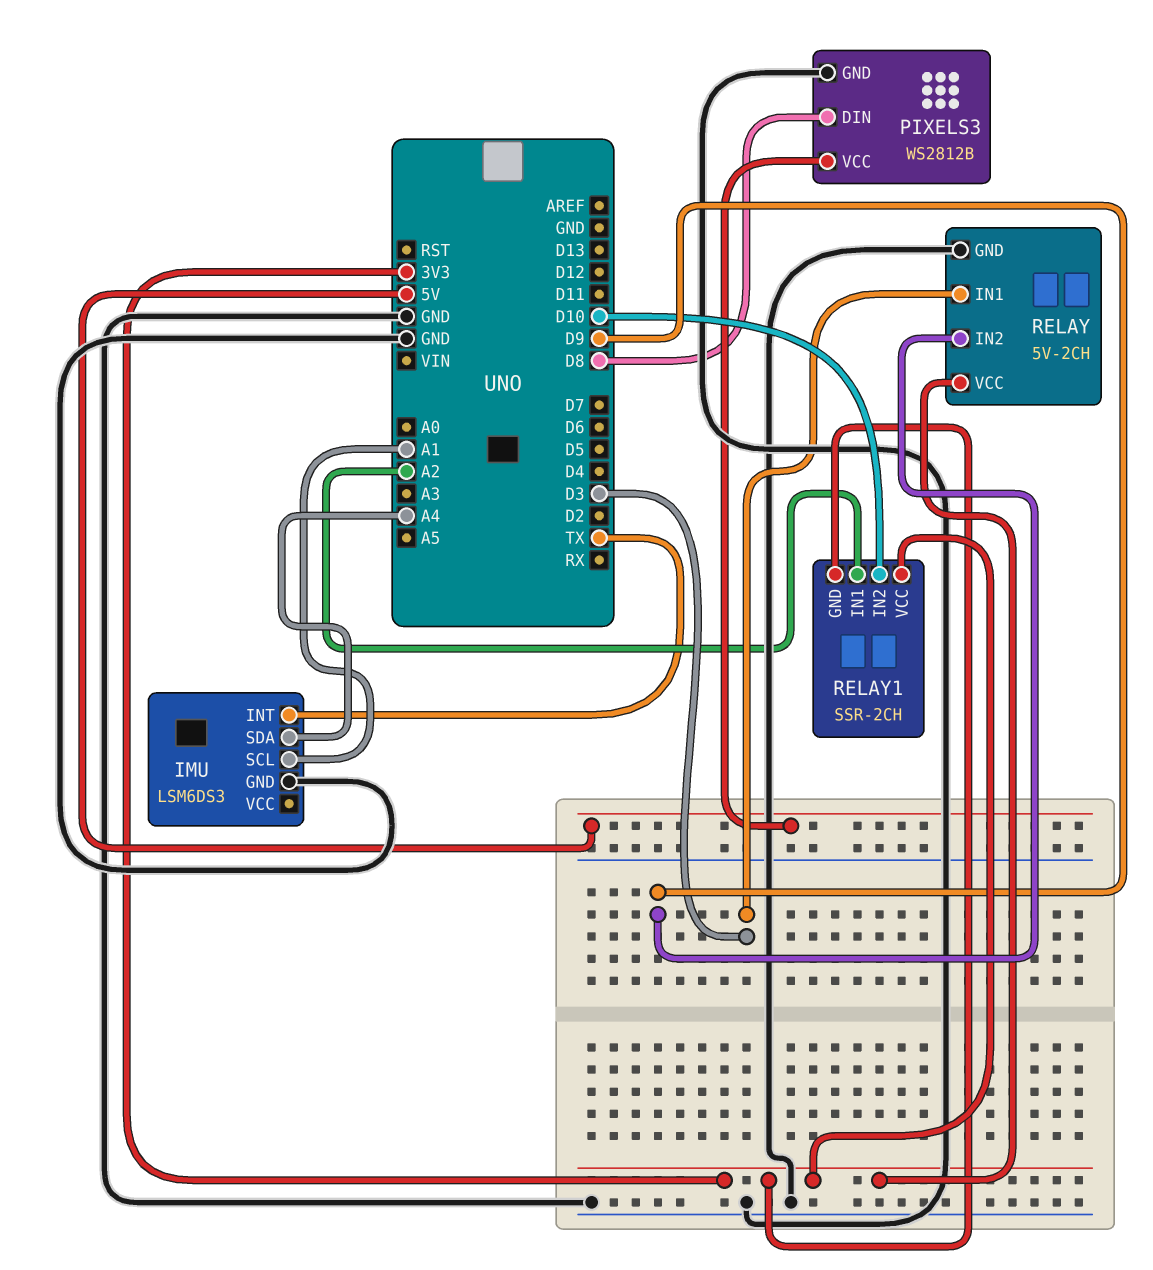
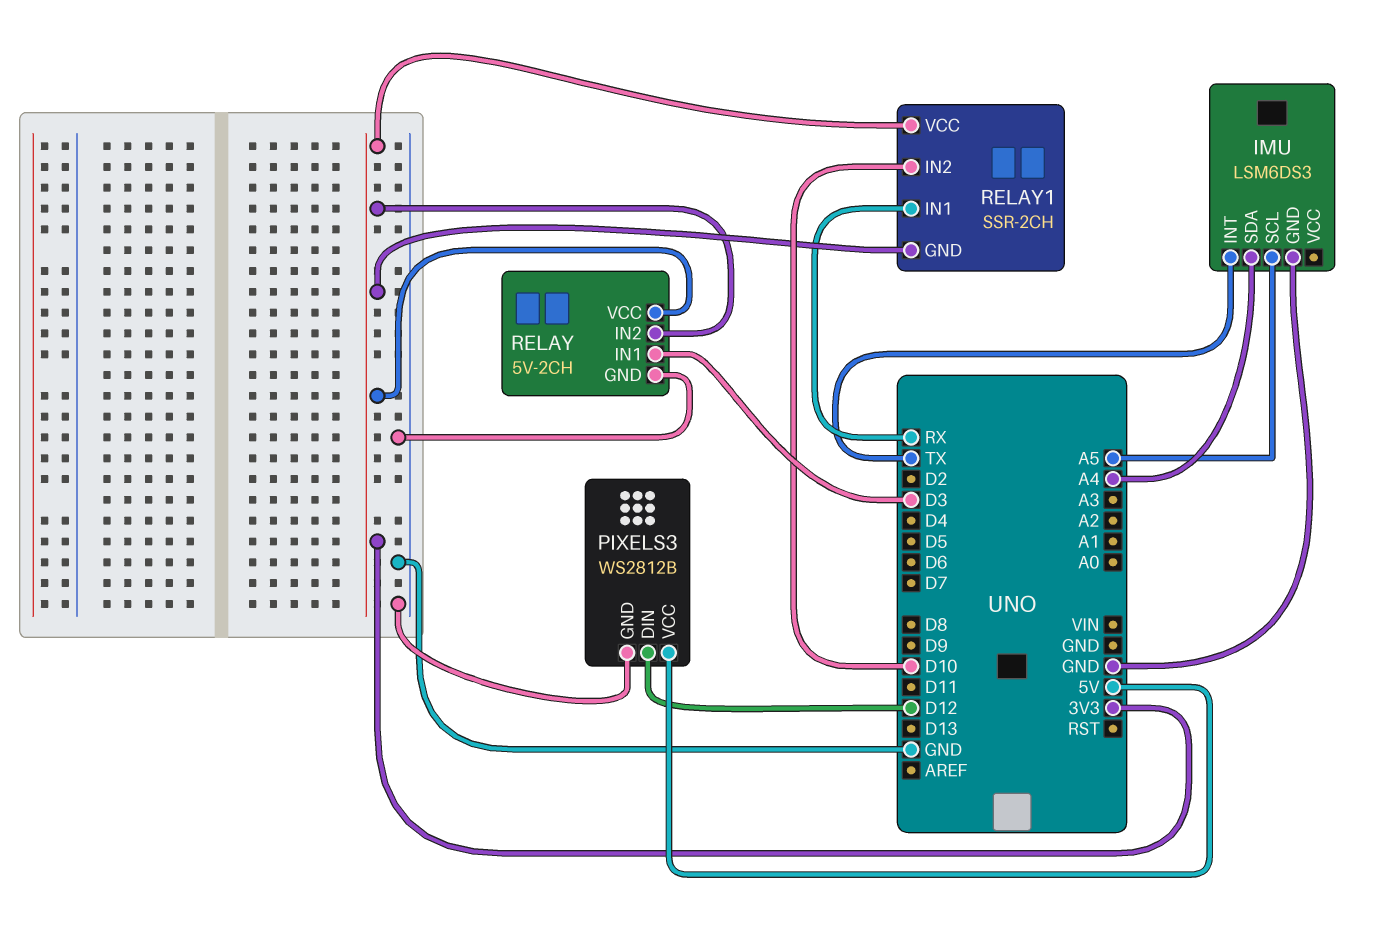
IMU pin SCL: A1 -> A5
PIXELS3 pin DIN: D8 -> D12
RELAY pin IN2: D9 -> 3V3
RELAY1 pin IN1: A2 -> RX

